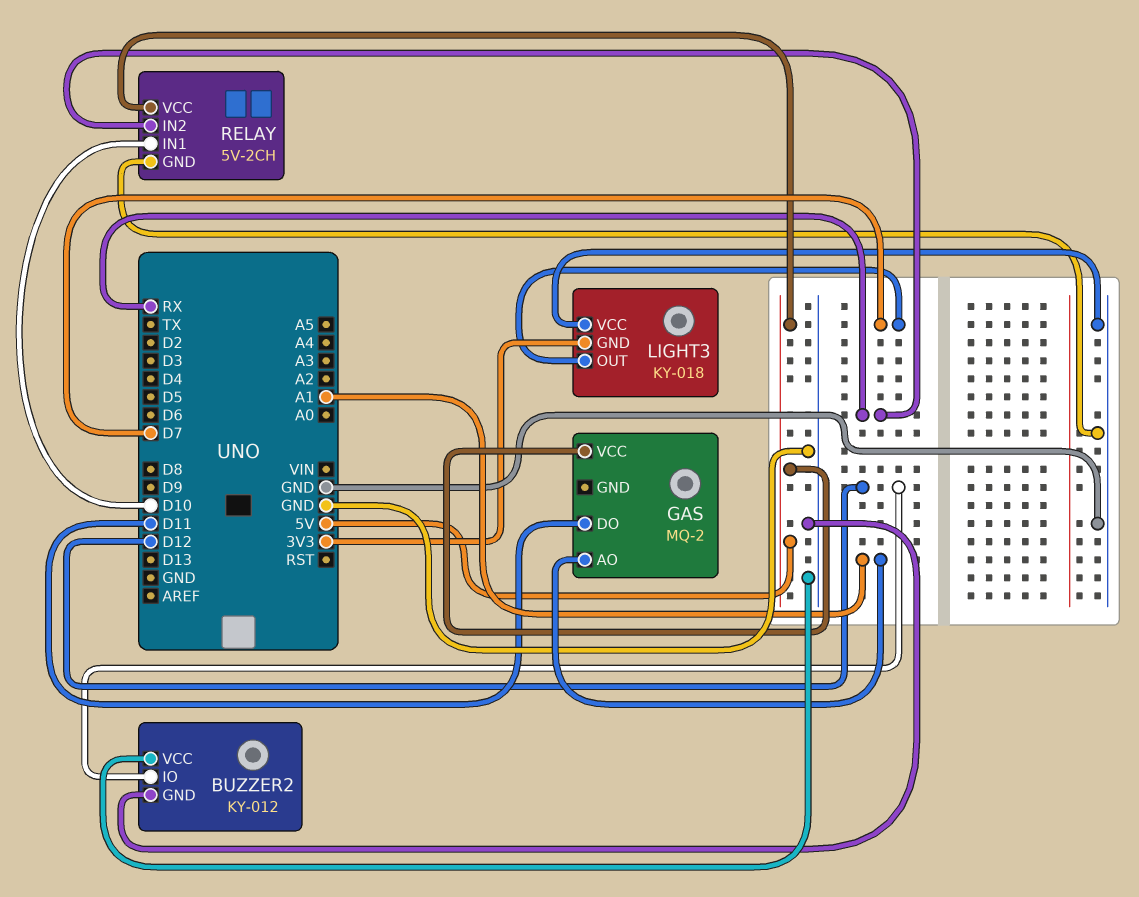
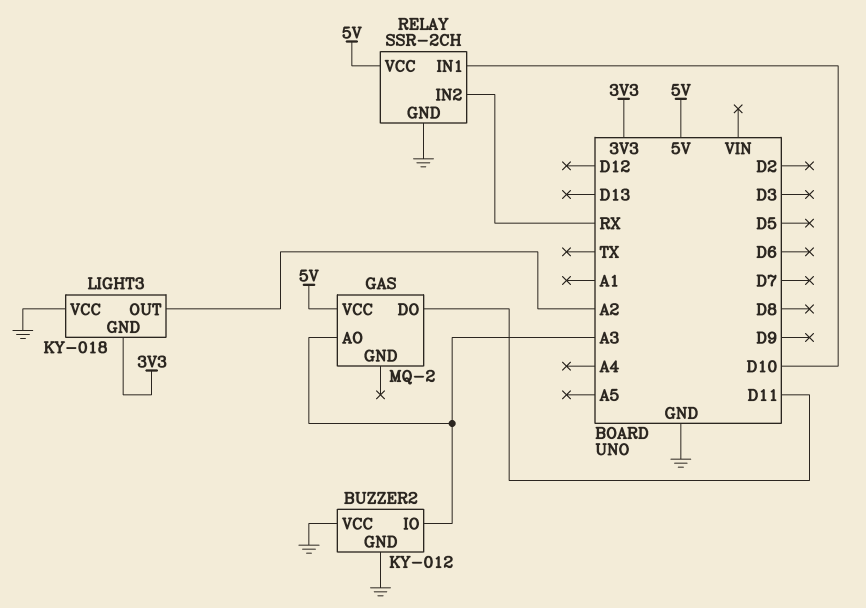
BUZZER2 pin IO: D12 -> A3
GAS pin AO: A1 -> A3
LIGHT3 pin OUT: D7 -> A2
RELAY: 5V-2CH -> SSR-2CH

